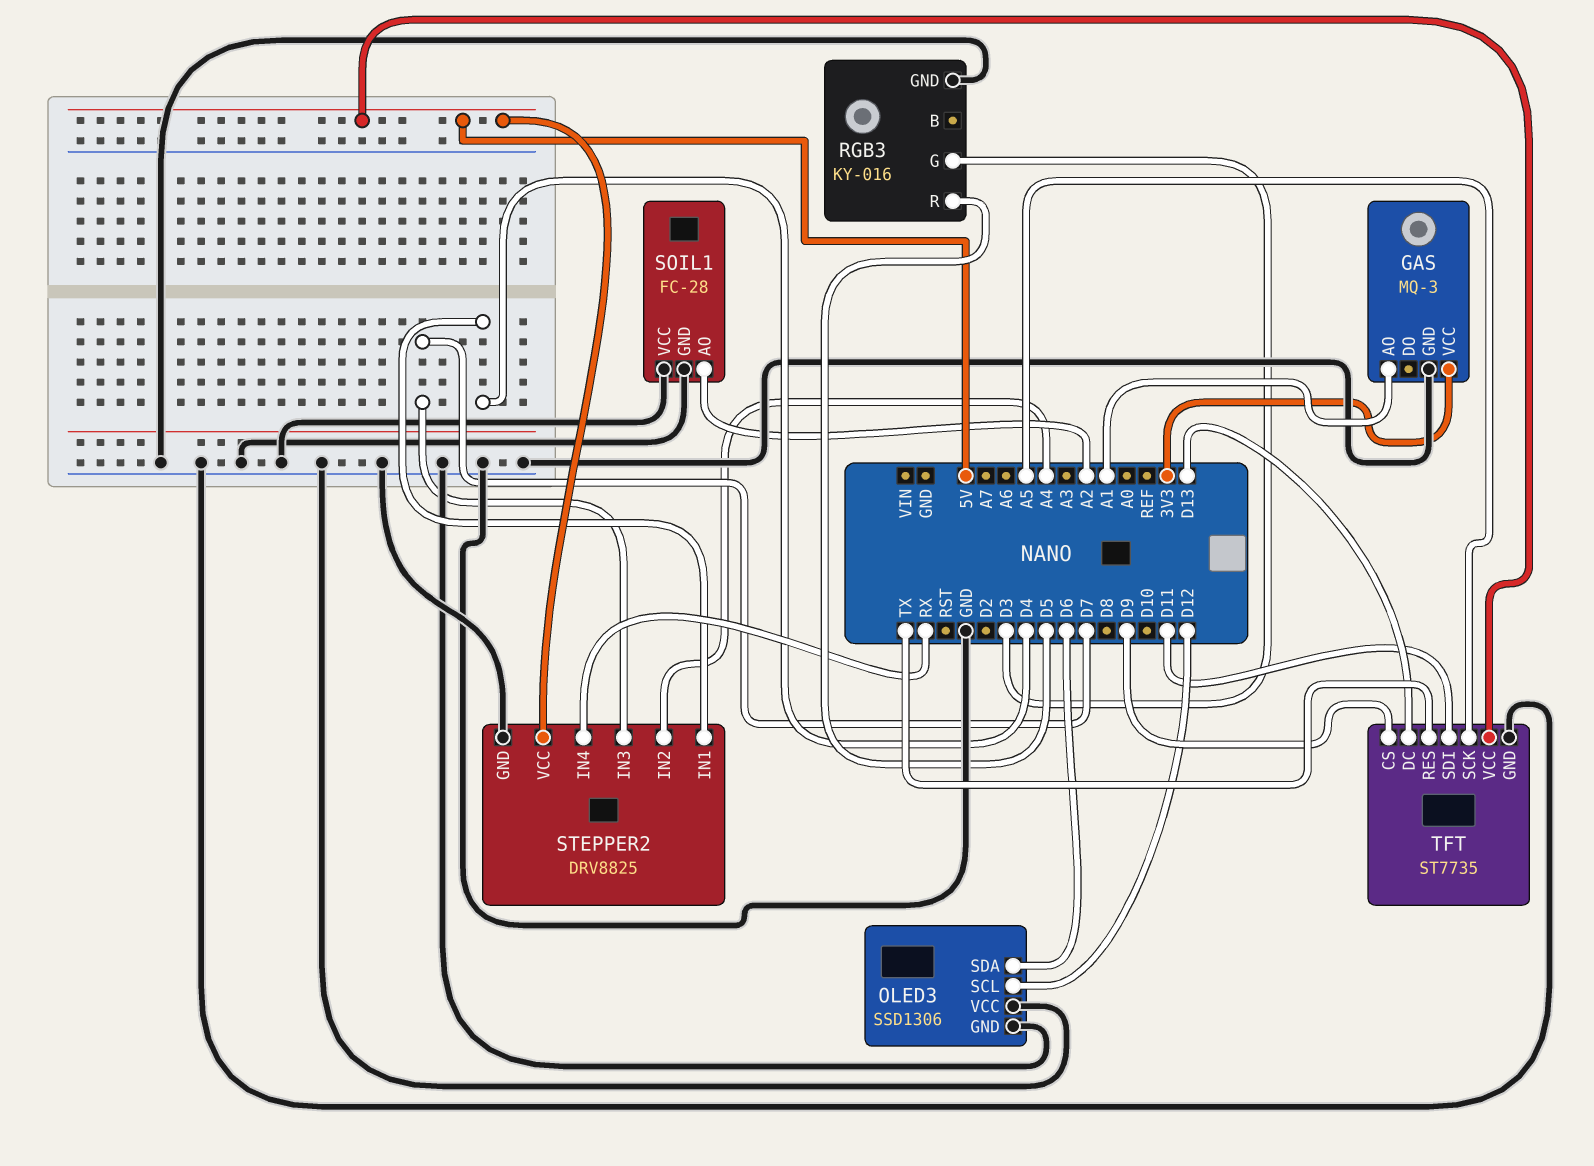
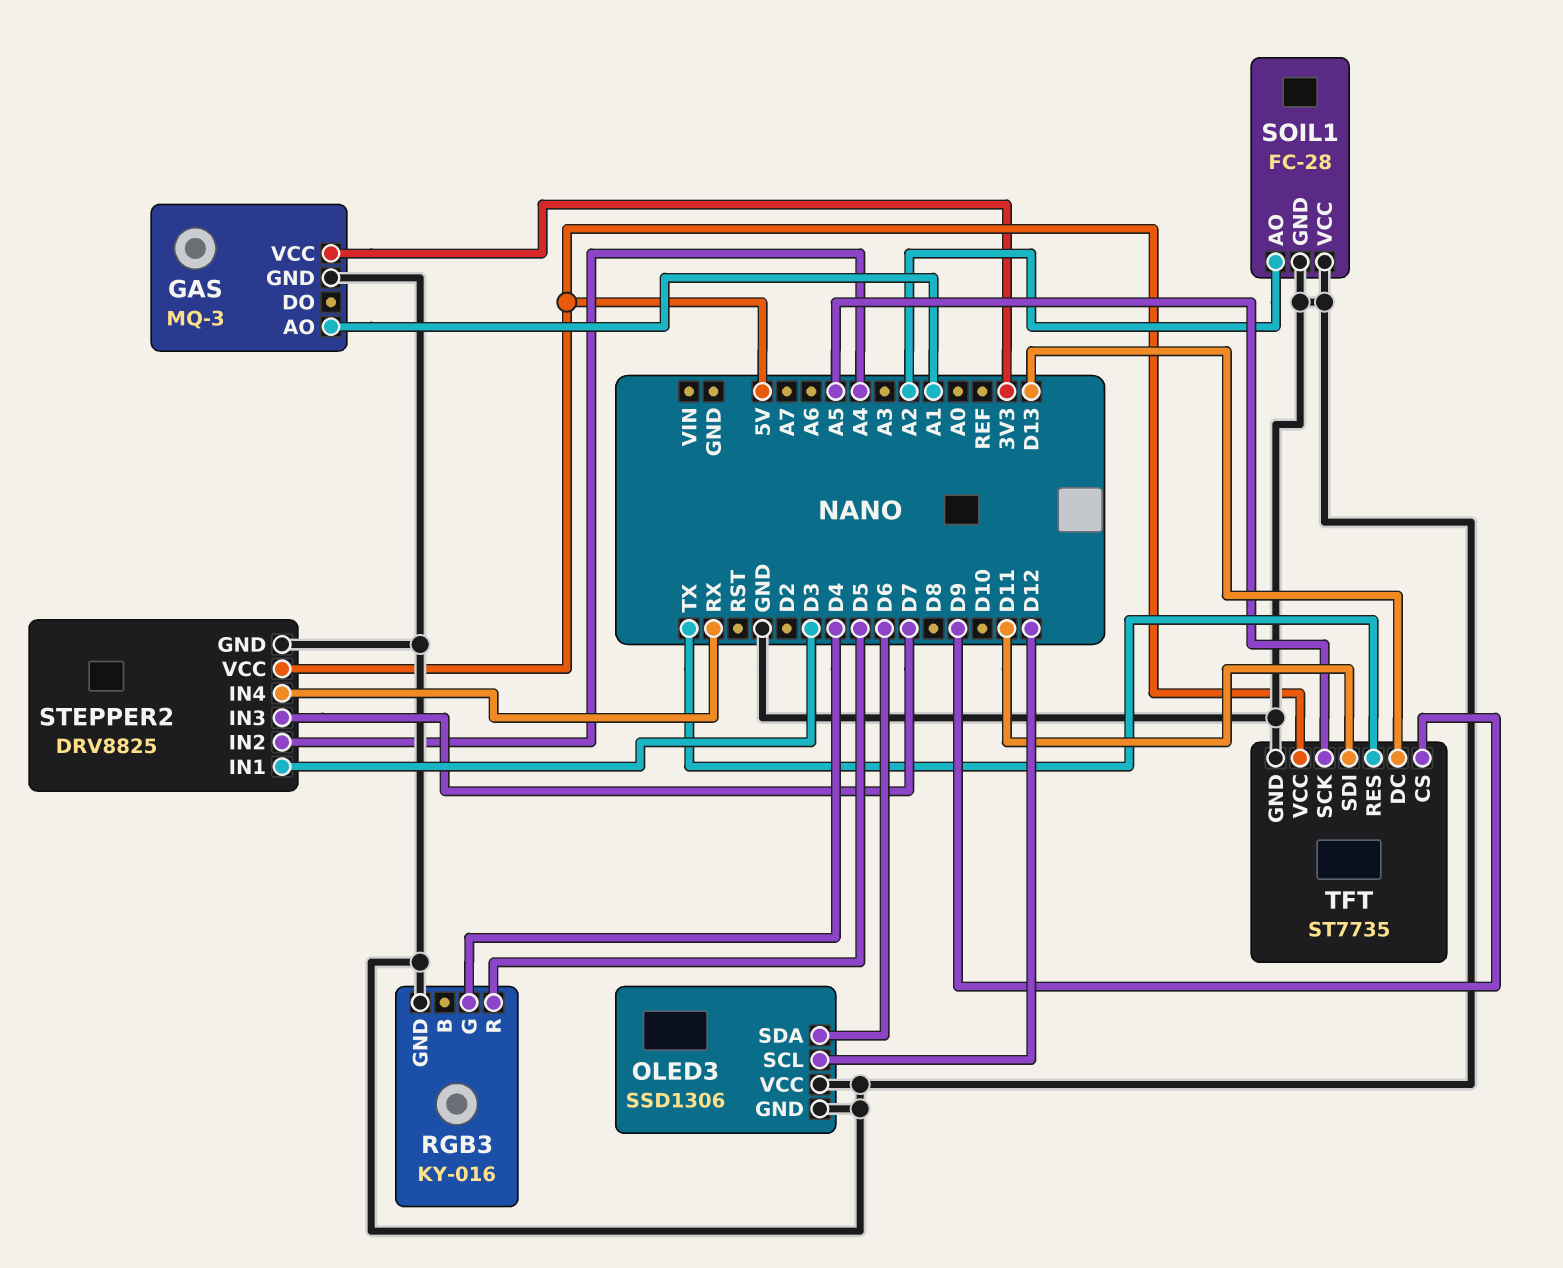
RGB3 pin G: D3 -> D4
STEPPER2 pin IN1: D4 -> D3

